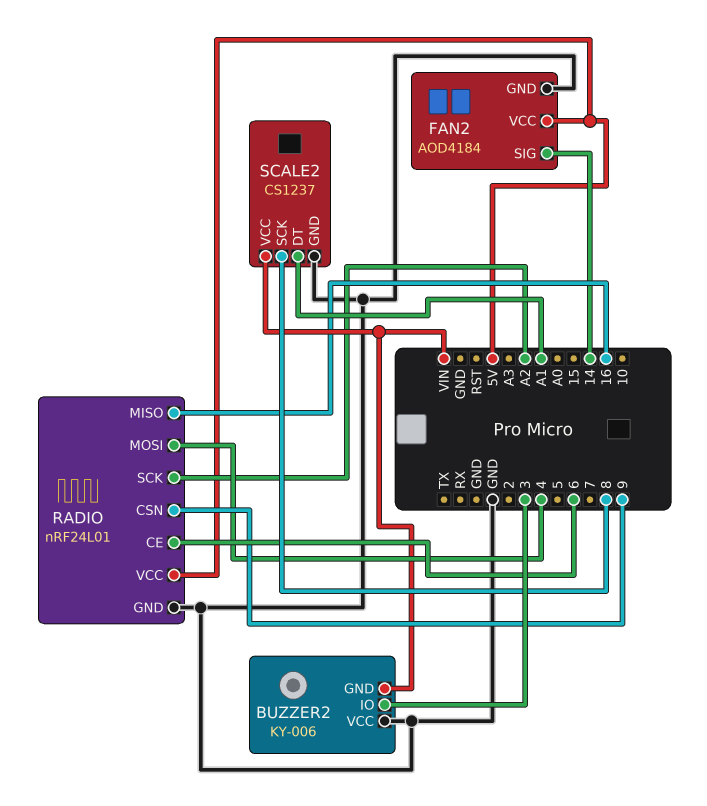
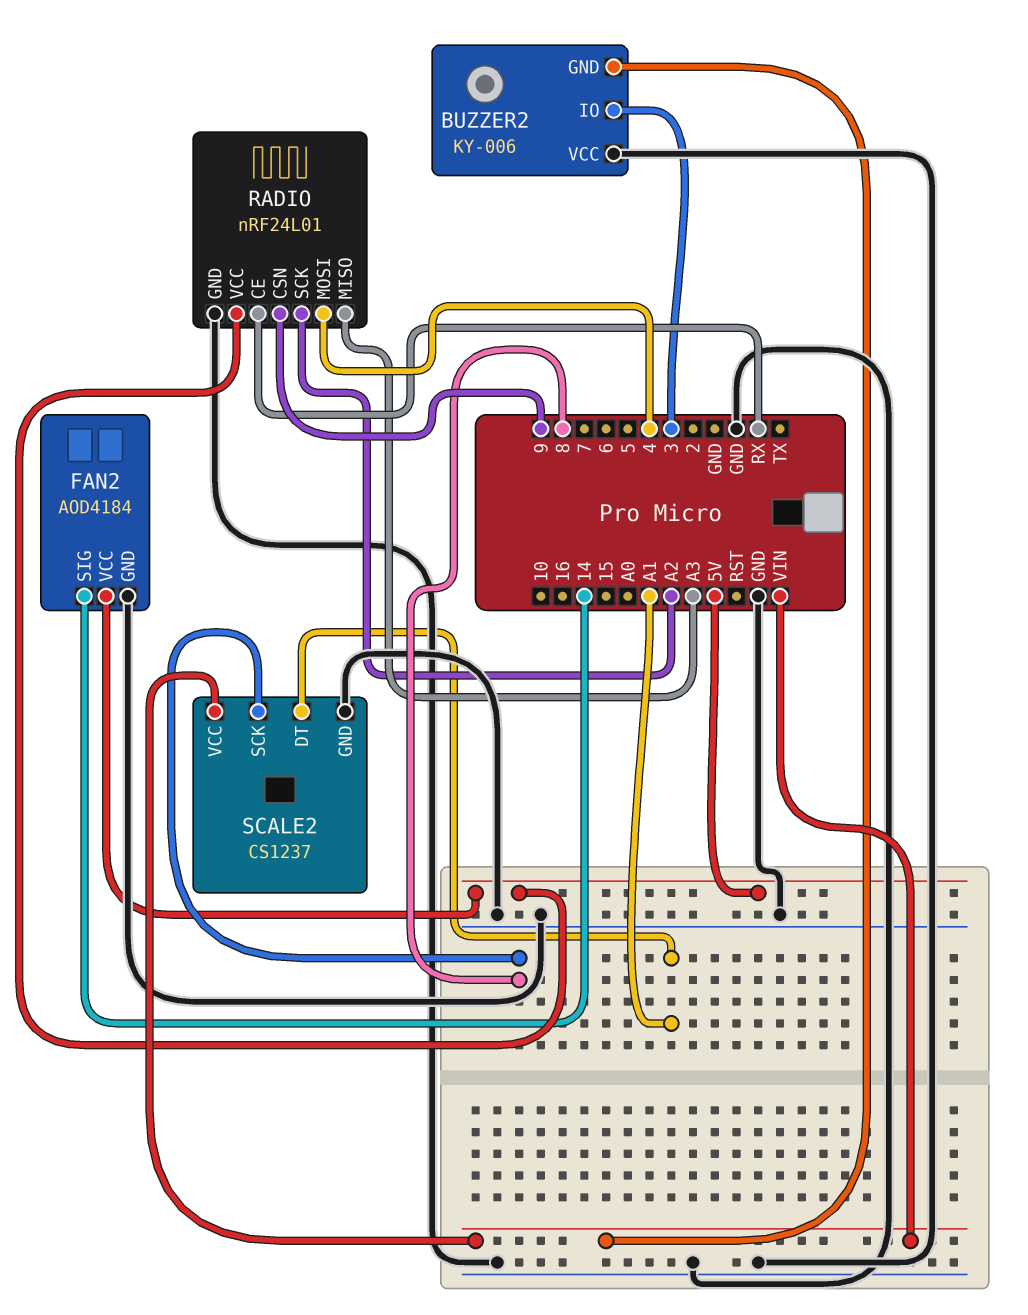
RADIO pin CE: 6 -> RX
RADIO pin MISO: 16 -> A3

